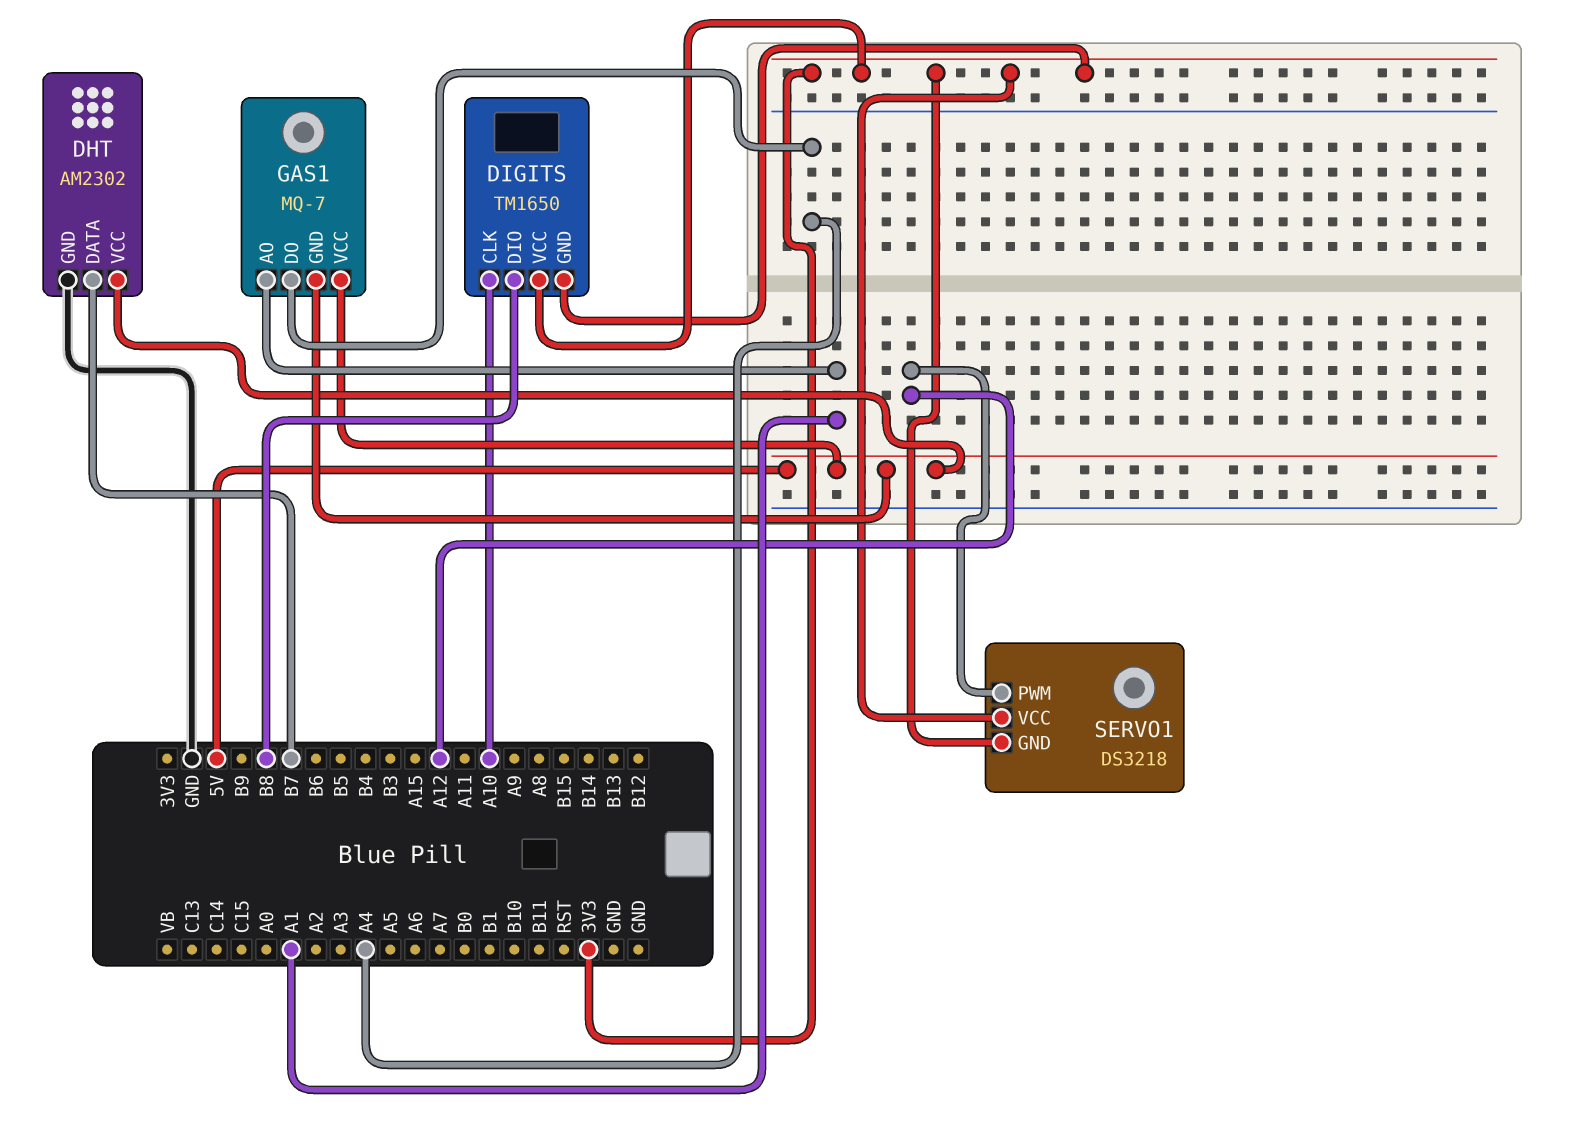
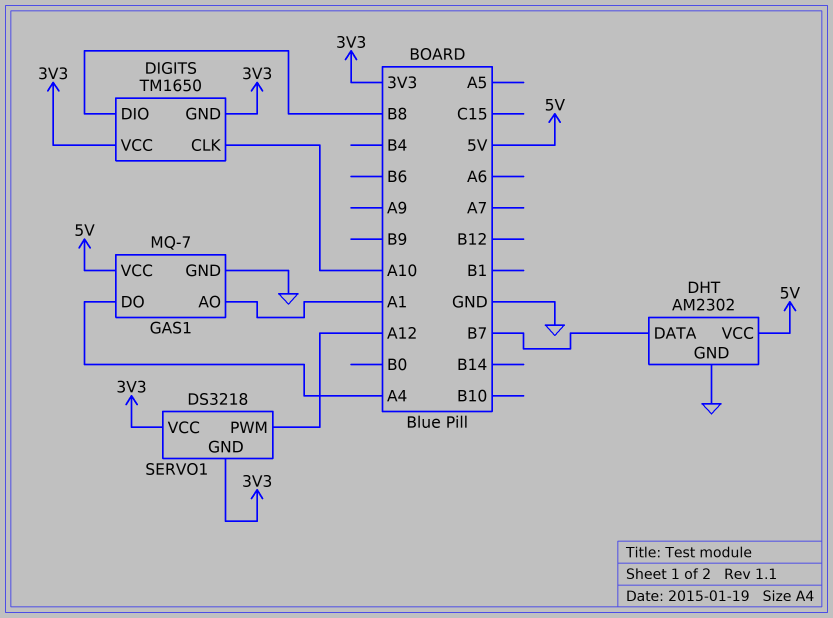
GAS1 pin GND: 5V -> GND

